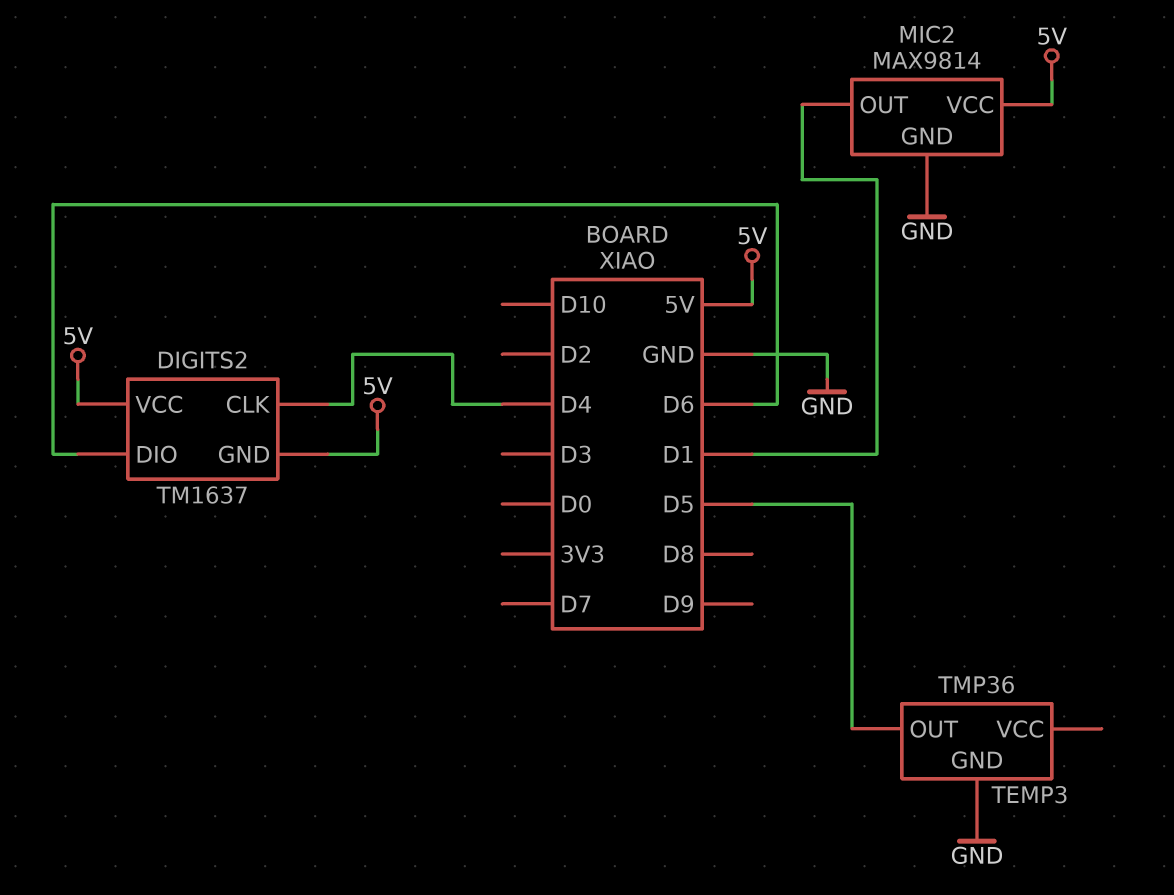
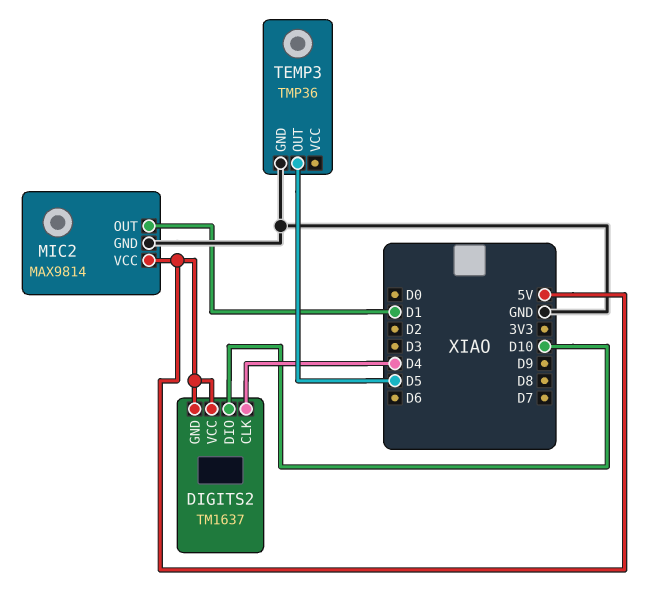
DIGITS2 pin DIO: D6 -> D10

